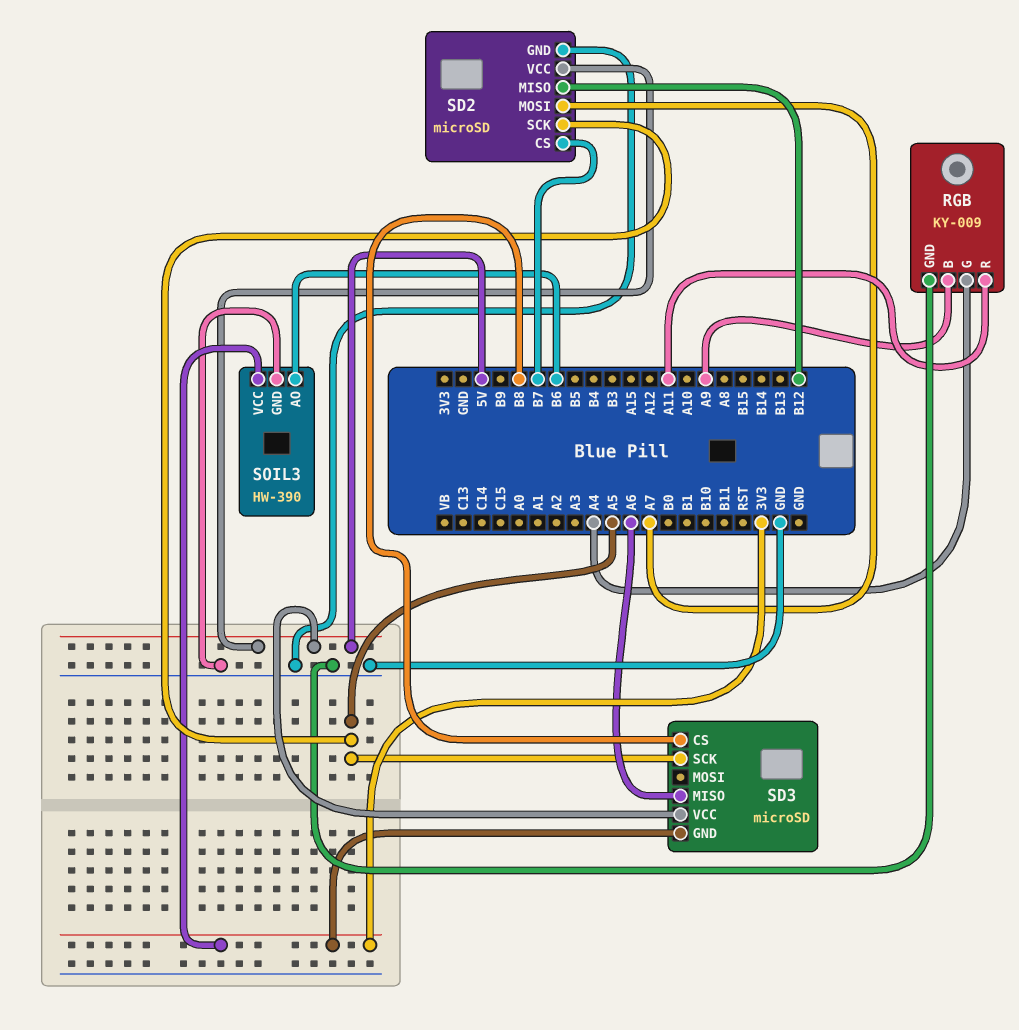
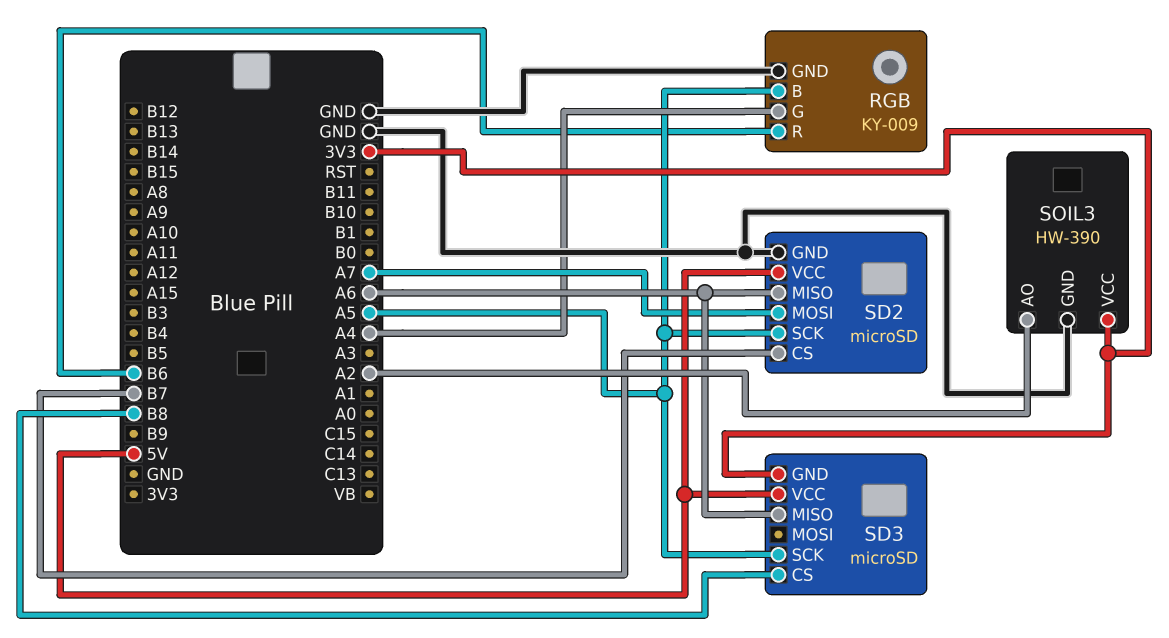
RGB pin B: A9 -> A5
RGB pin R: A11 -> B6
SD2 pin MISO: B12 -> A6
SOIL3 pin AO: B6 -> A2

